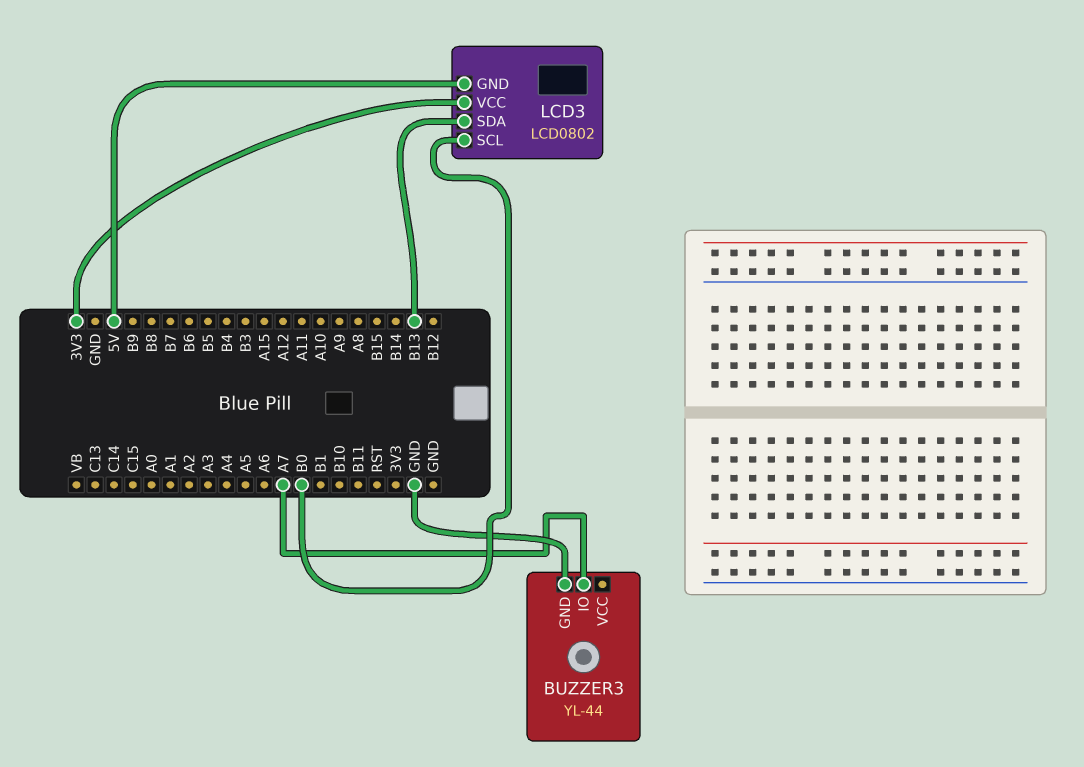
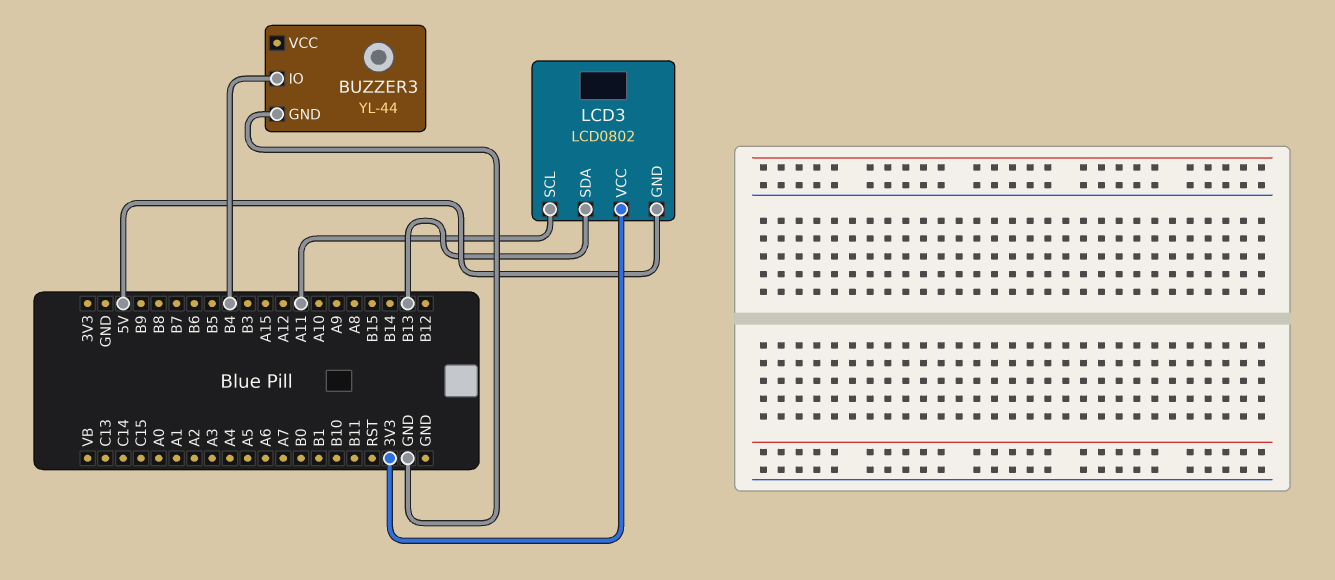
BUZZER3 pin IO: A7 -> B4
LCD3 pin SCL: B0 -> A11

